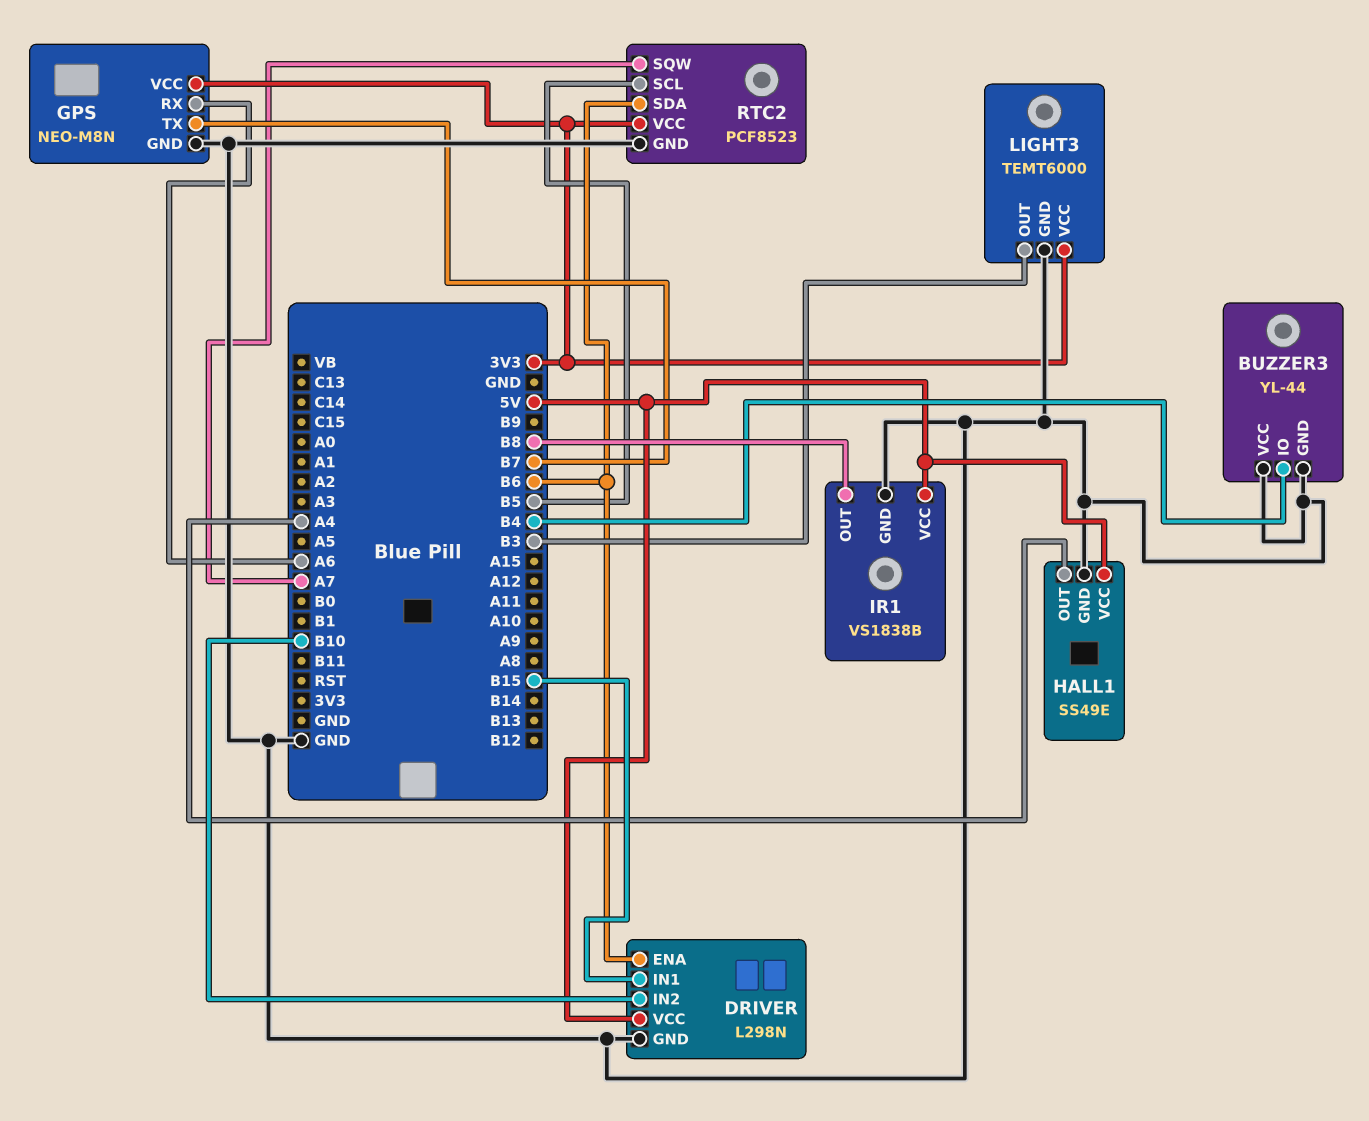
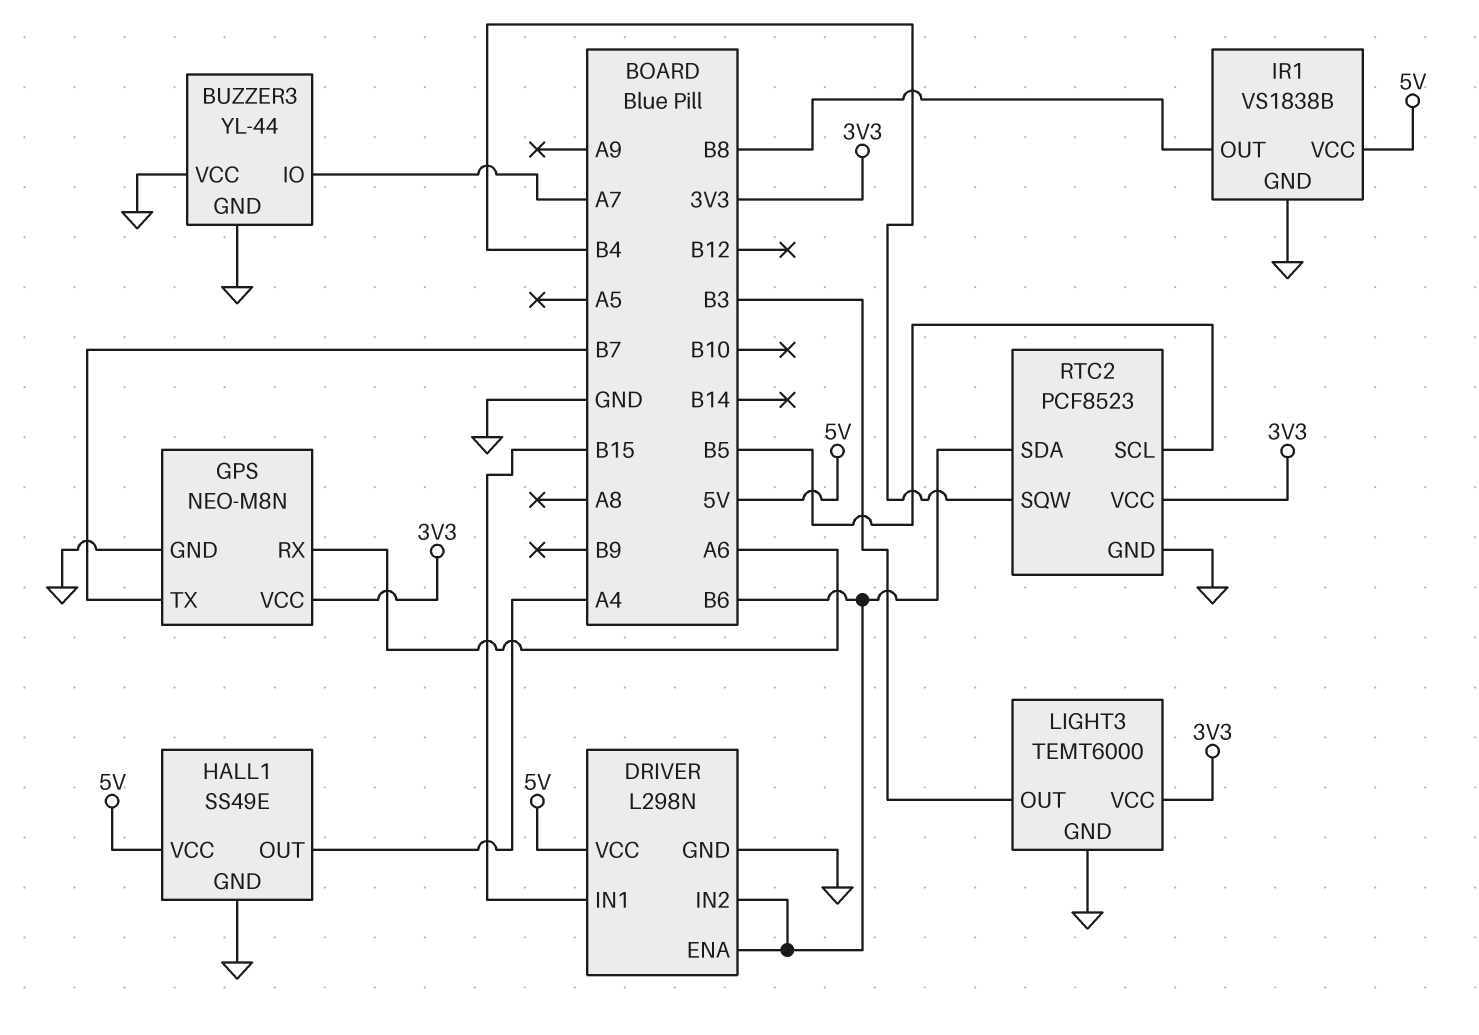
BUZZER3 pin IO: B4 -> A7
DRIVER pin IN2: B10 -> B6
RTC2 pin SQW: A7 -> B4

